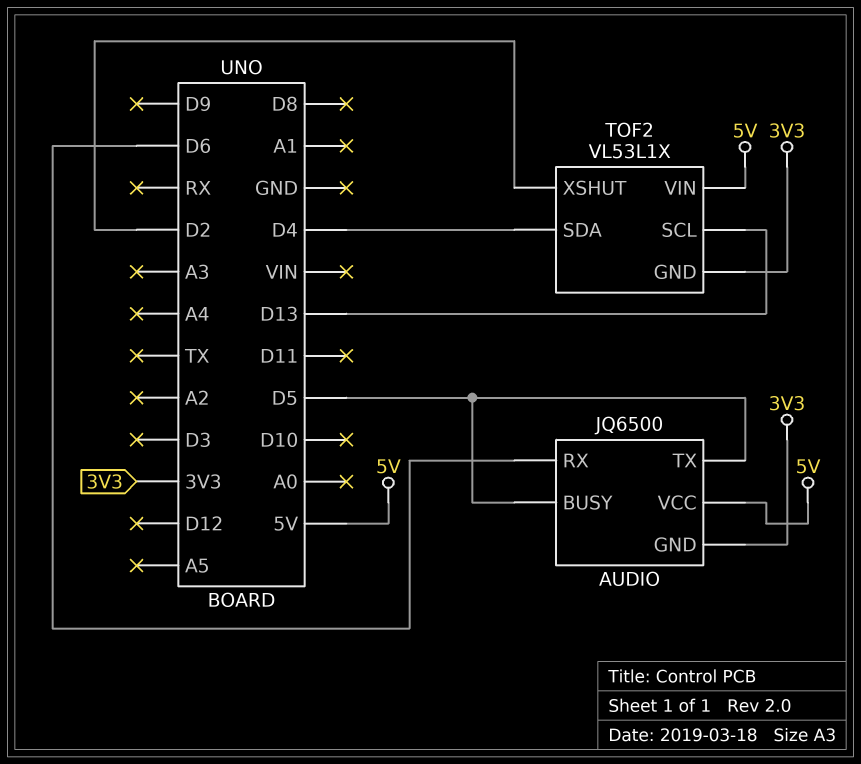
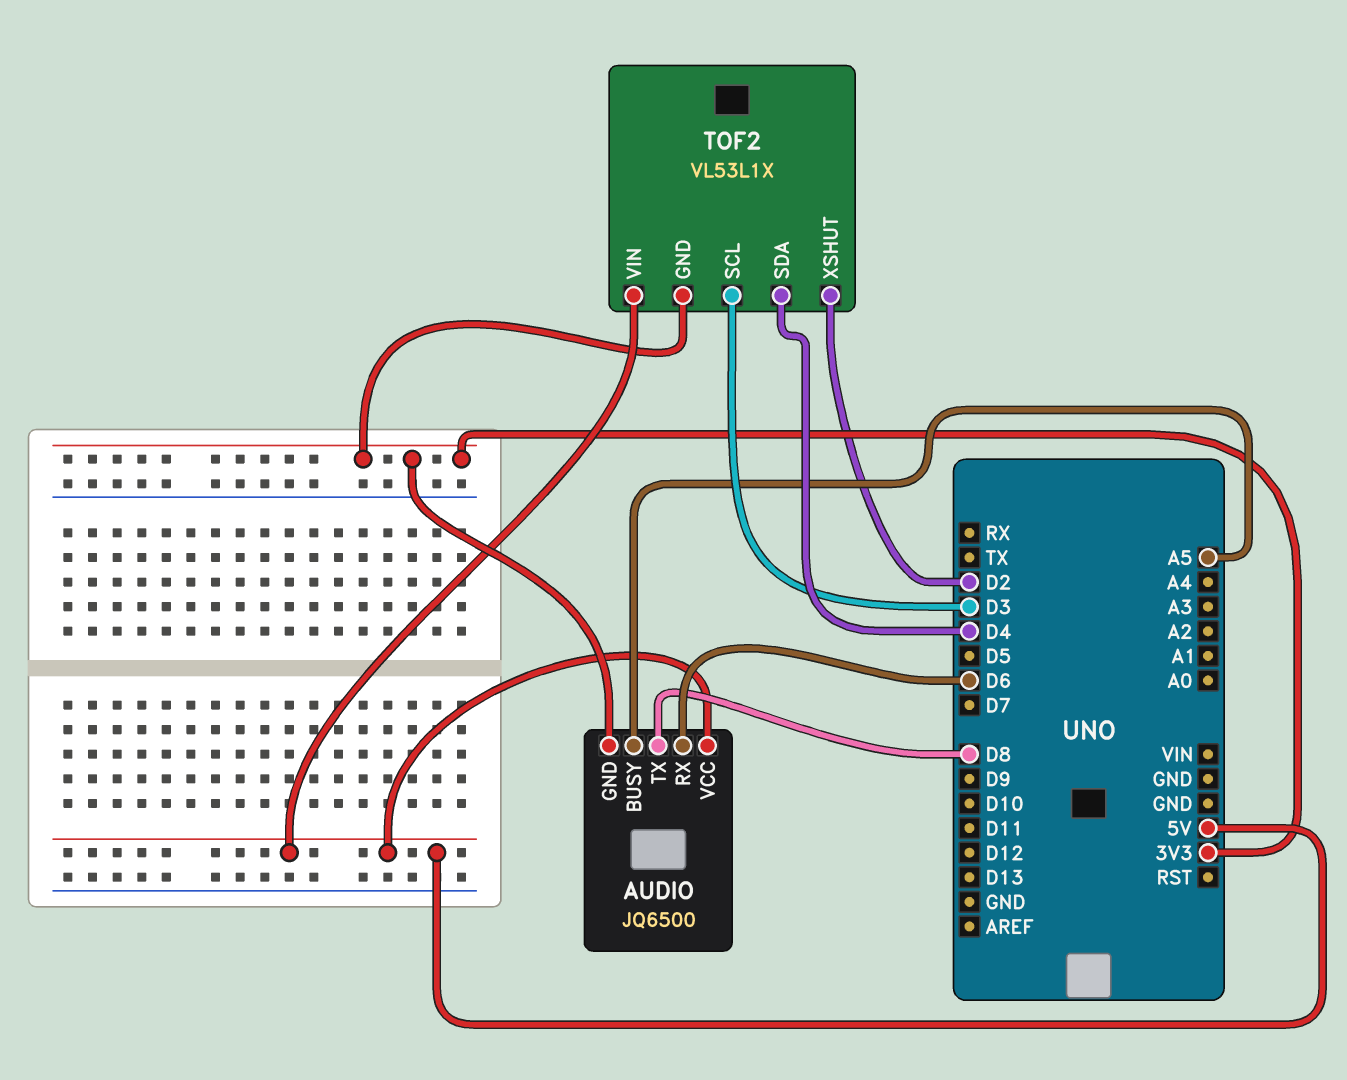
AUDIO pin BUSY: D5 -> A5
AUDIO pin TX: D5 -> D8
TOF2 pin SCL: D13 -> D3

